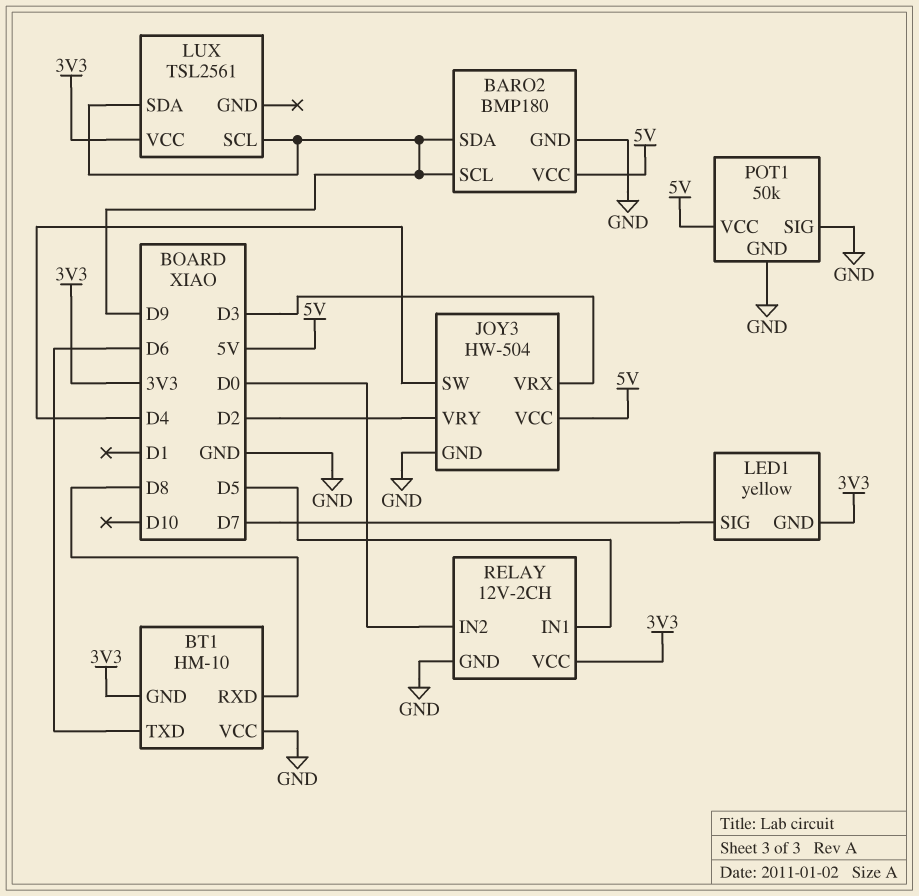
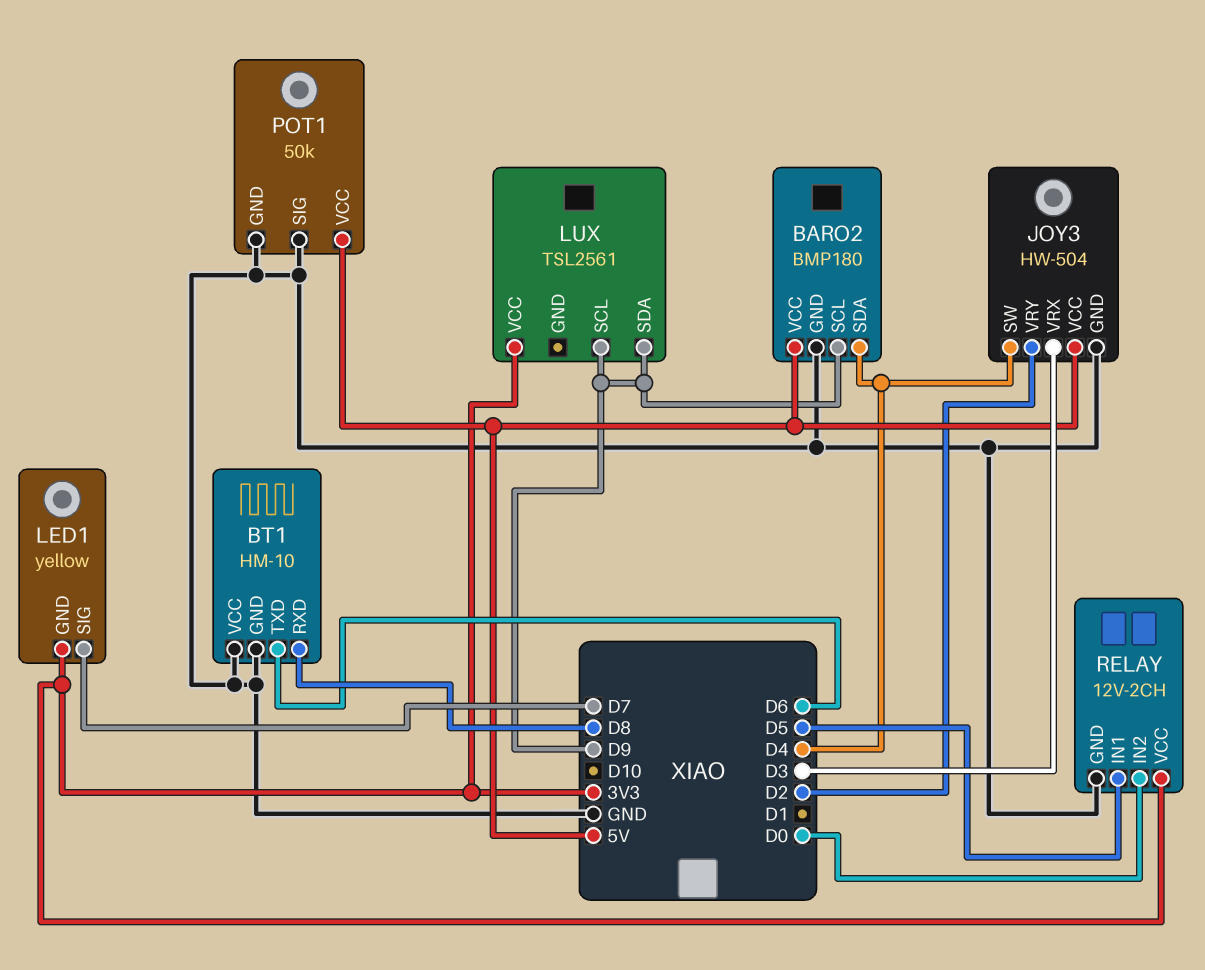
BARO2 pin SDA: D9 -> D4
BT1 pin GND: 3V3 -> GND

